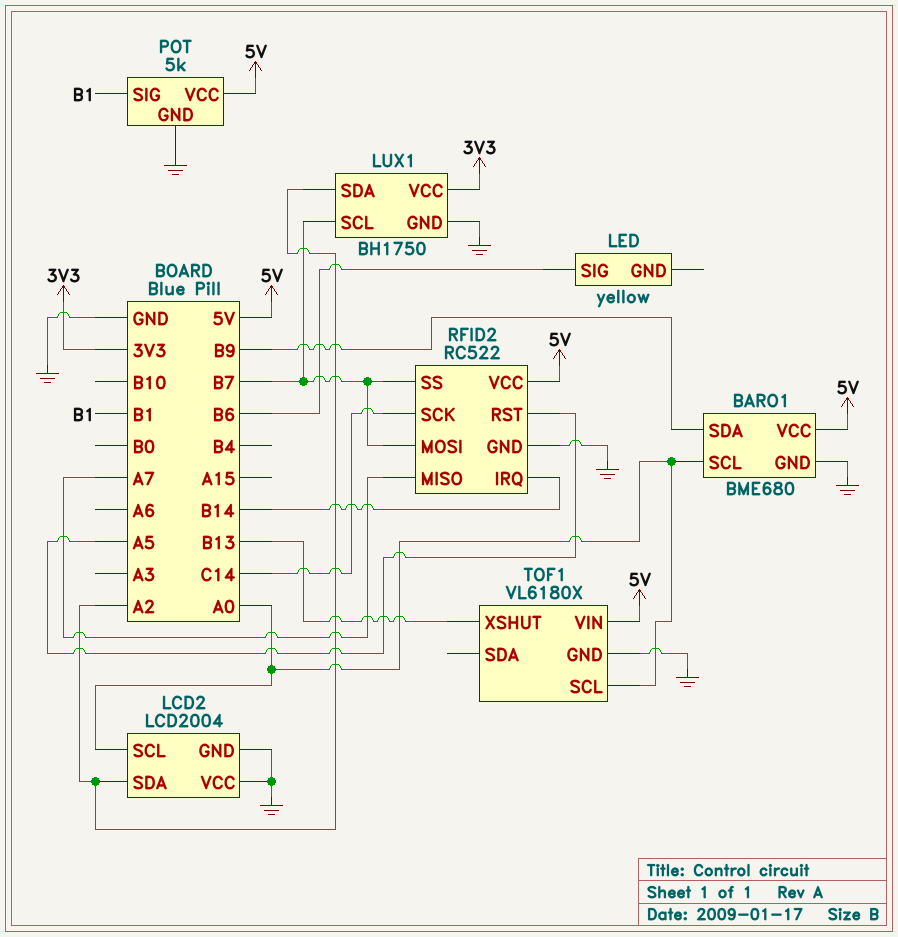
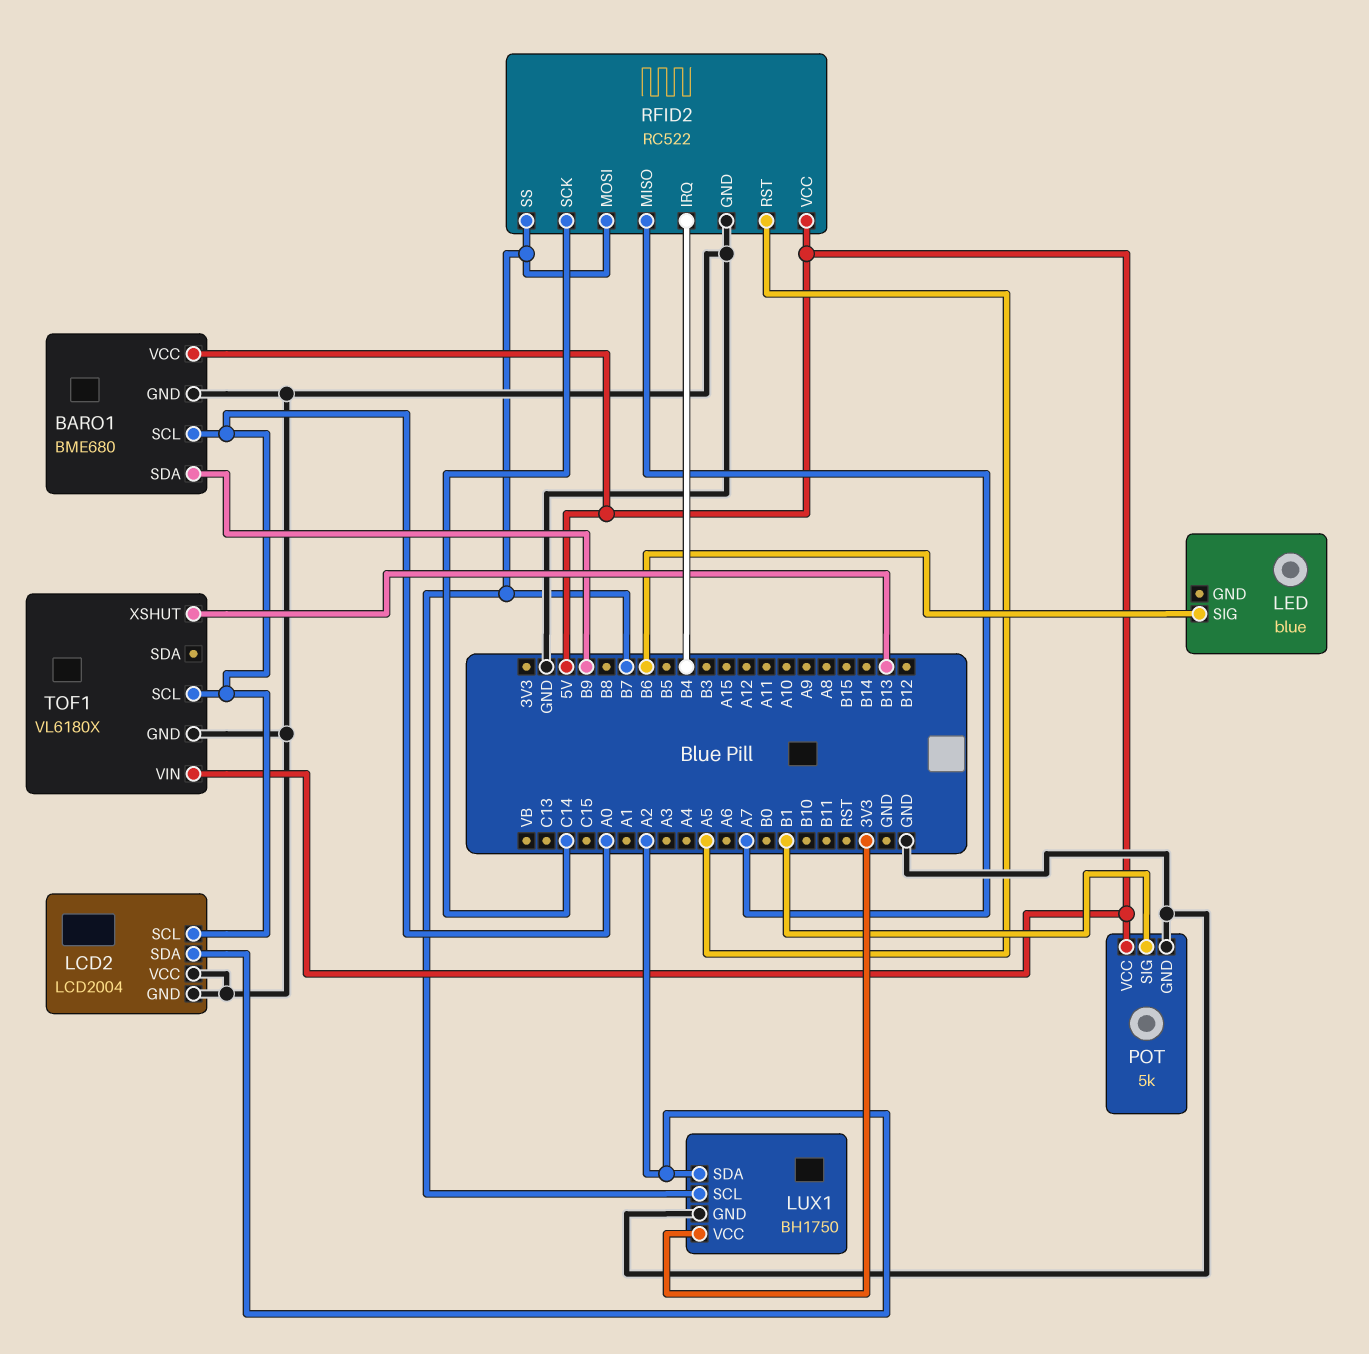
LED: yellow -> blue
RFID2 pin IRQ: B14 -> B4

